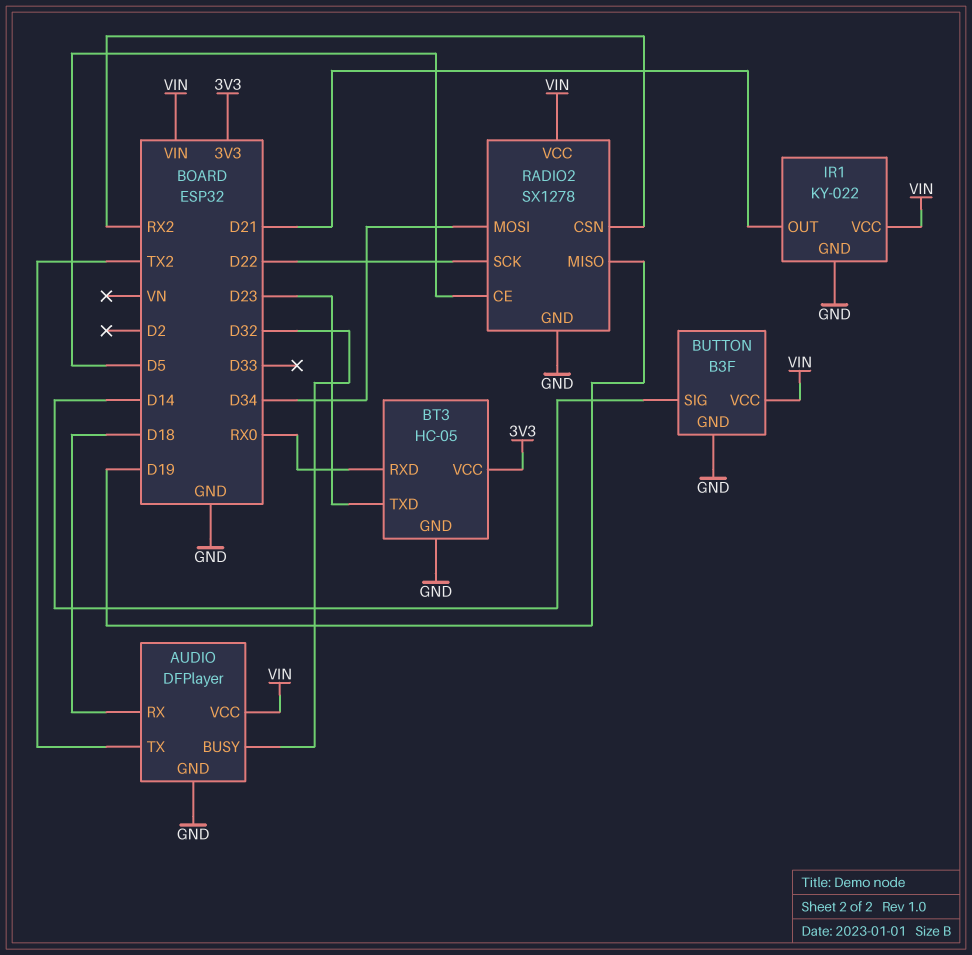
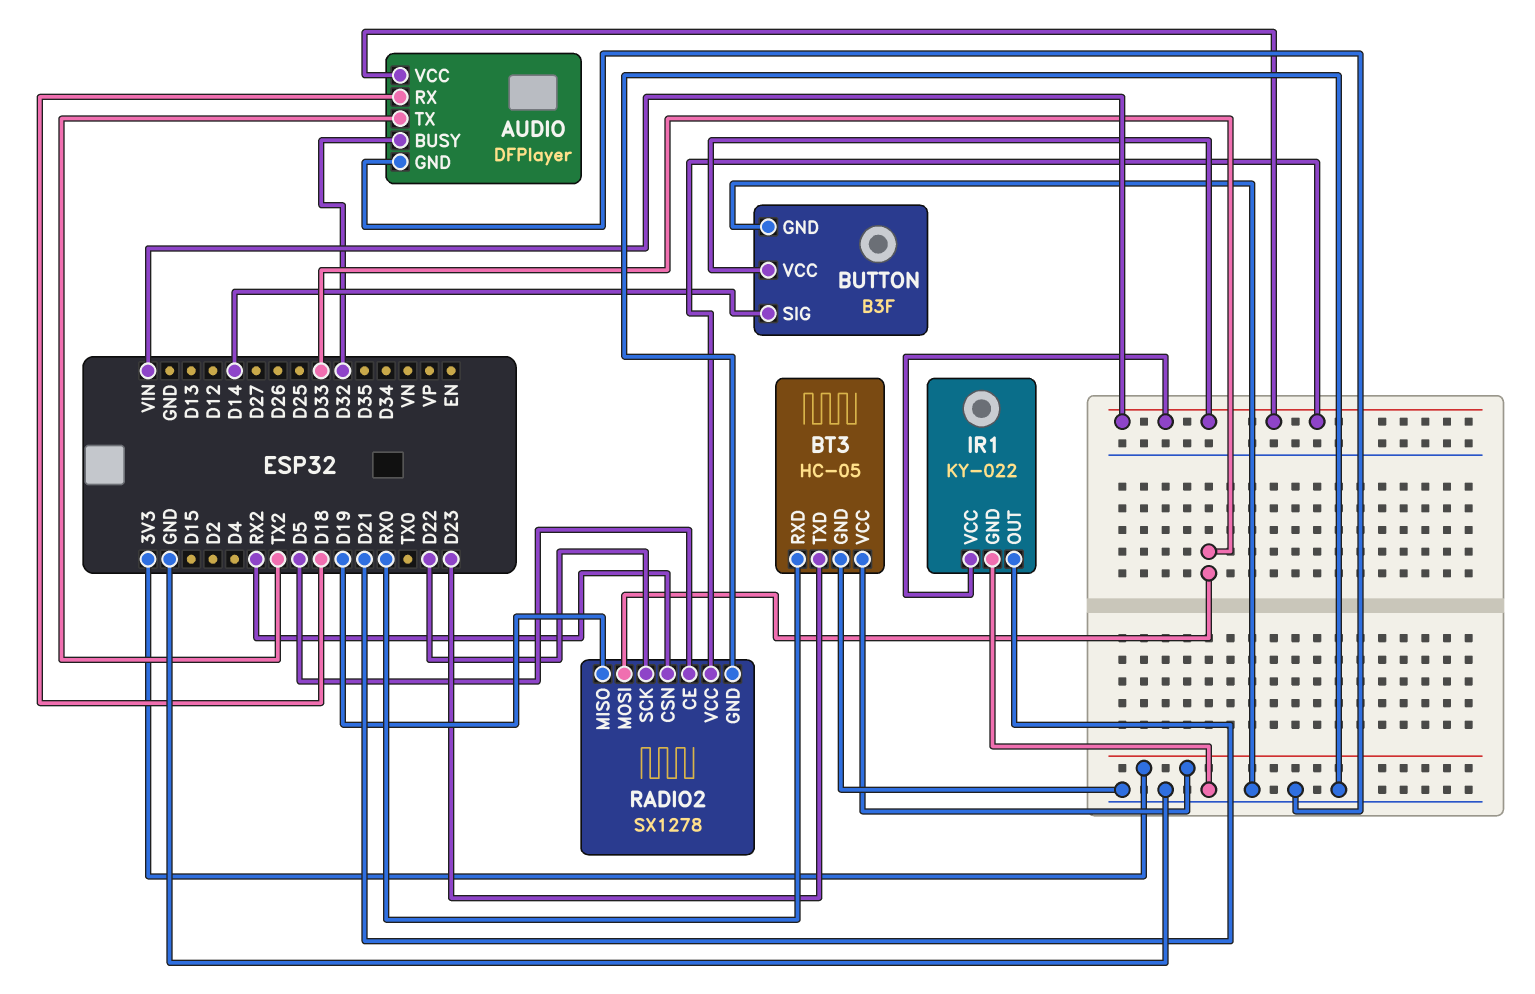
RADIO2 pin MOSI: D34 -> D33

